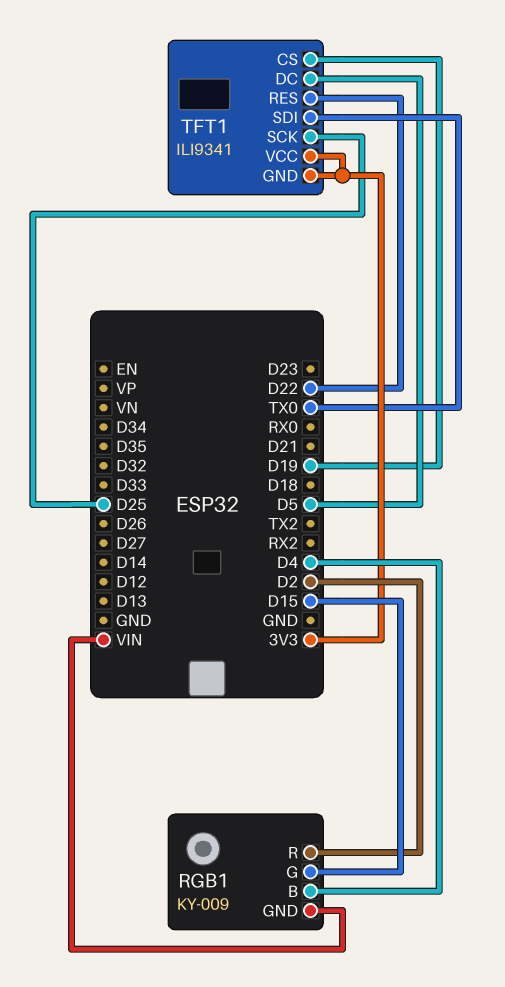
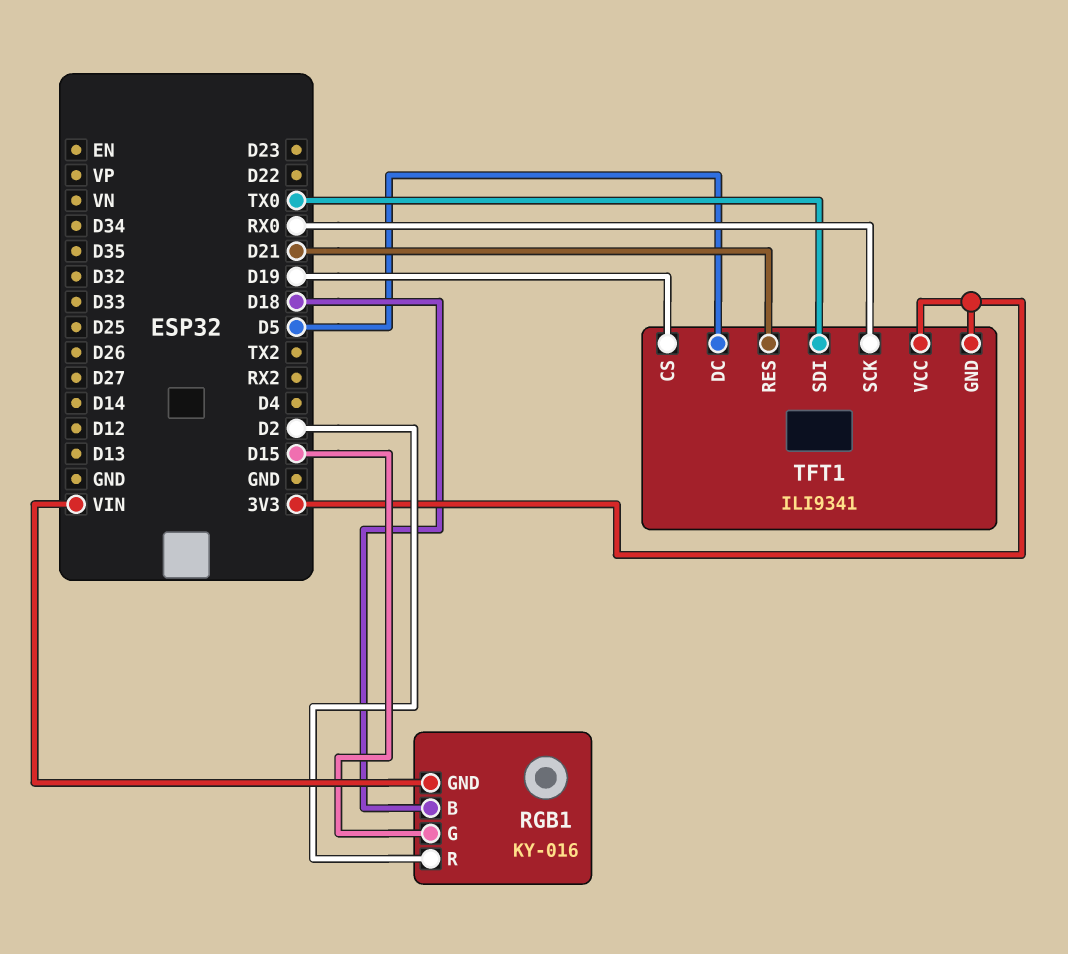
RGB1: KY-009 -> KY-016
RGB1 pin B: D4 -> D18
TFT1 pin RES: D22 -> D21
TFT1 pin SCK: D25 -> RX0

